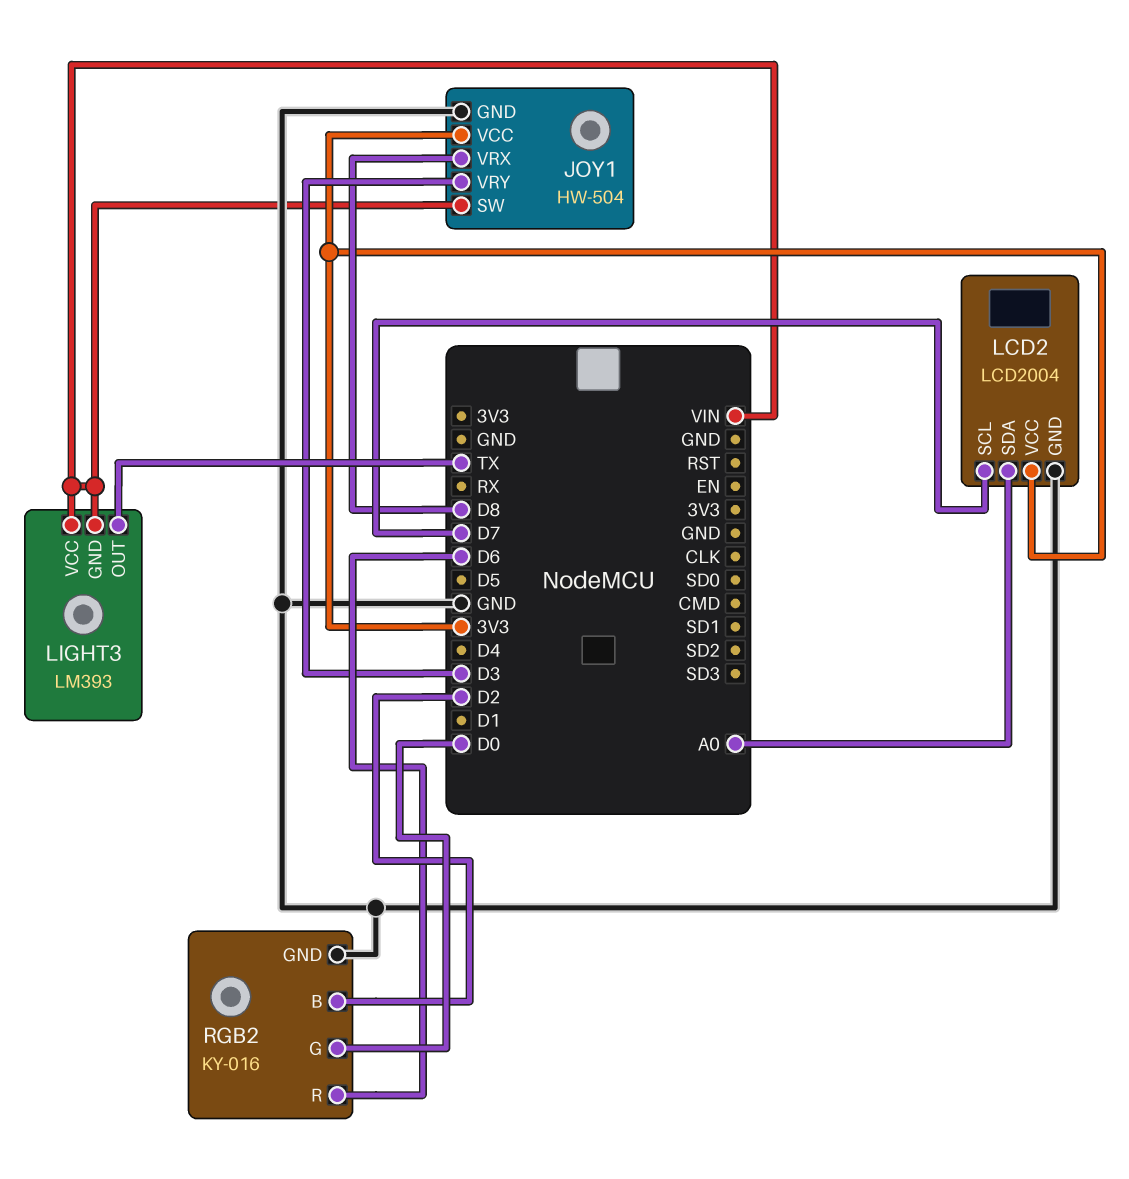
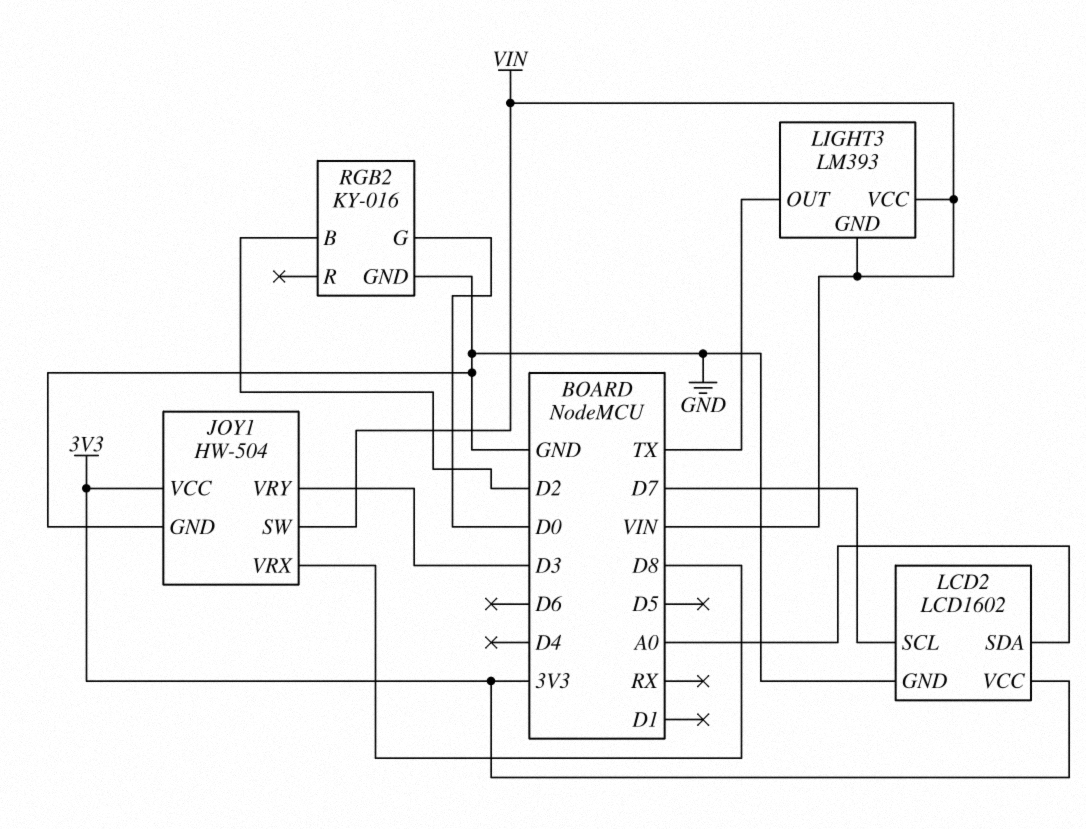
LCD2: LCD2004 -> LCD1602
RGB2 pin R: D6 -> none

